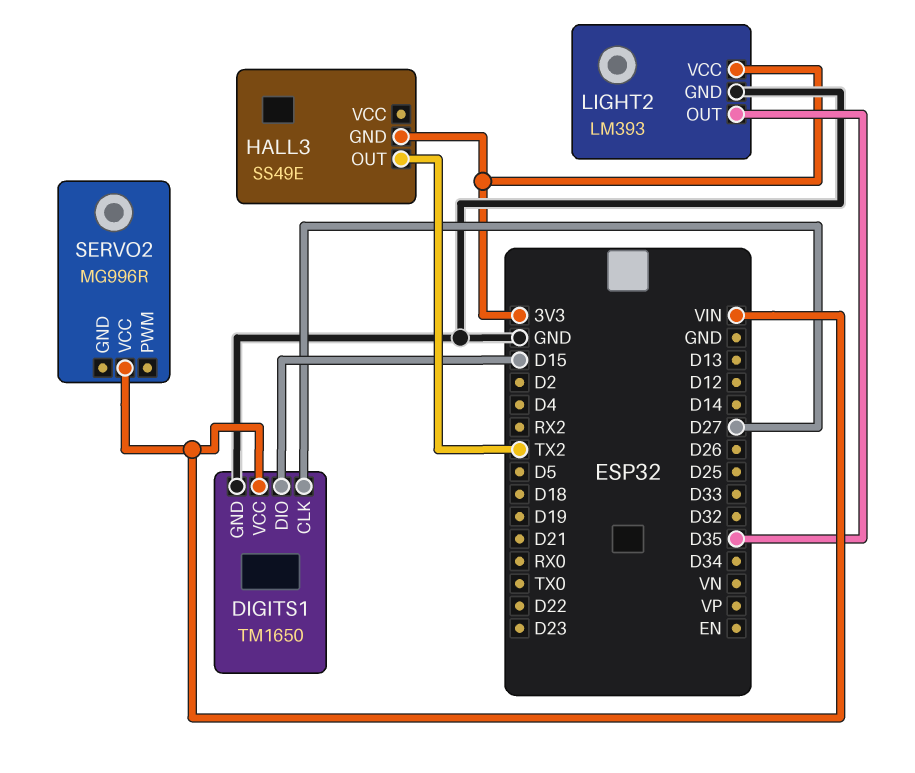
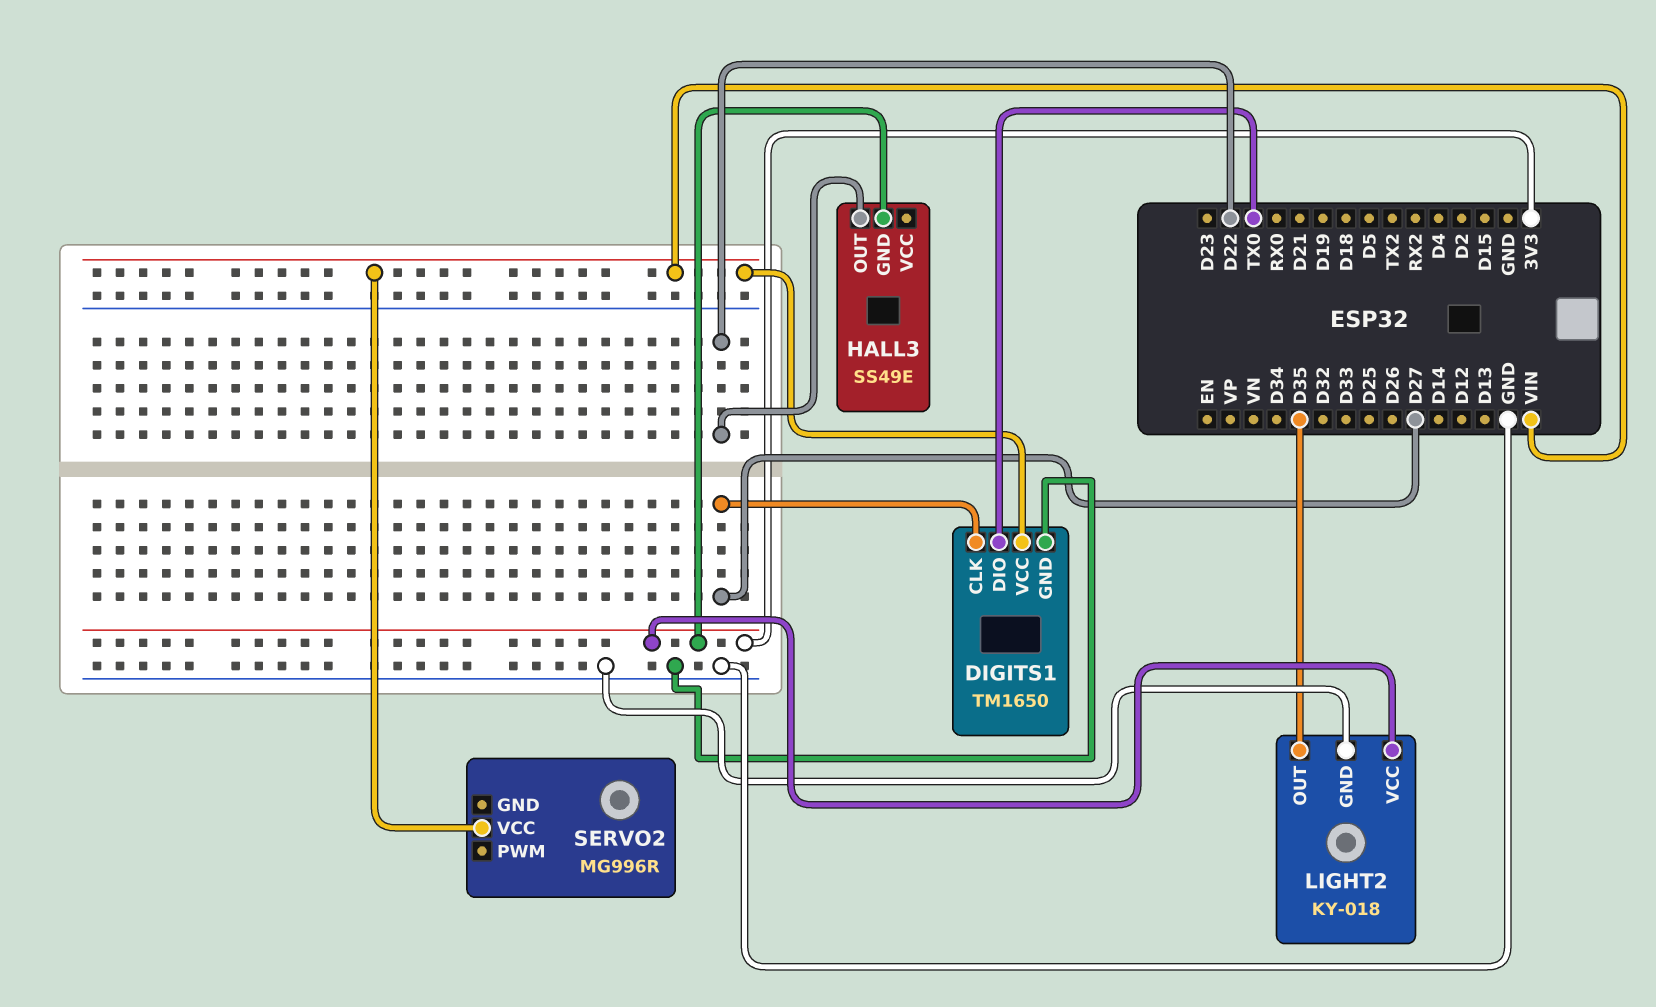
DIGITS1 pin DIO: D15 -> TX0
HALL3 pin OUT: TX2 -> D22
LIGHT2: LM393 -> KY-018

